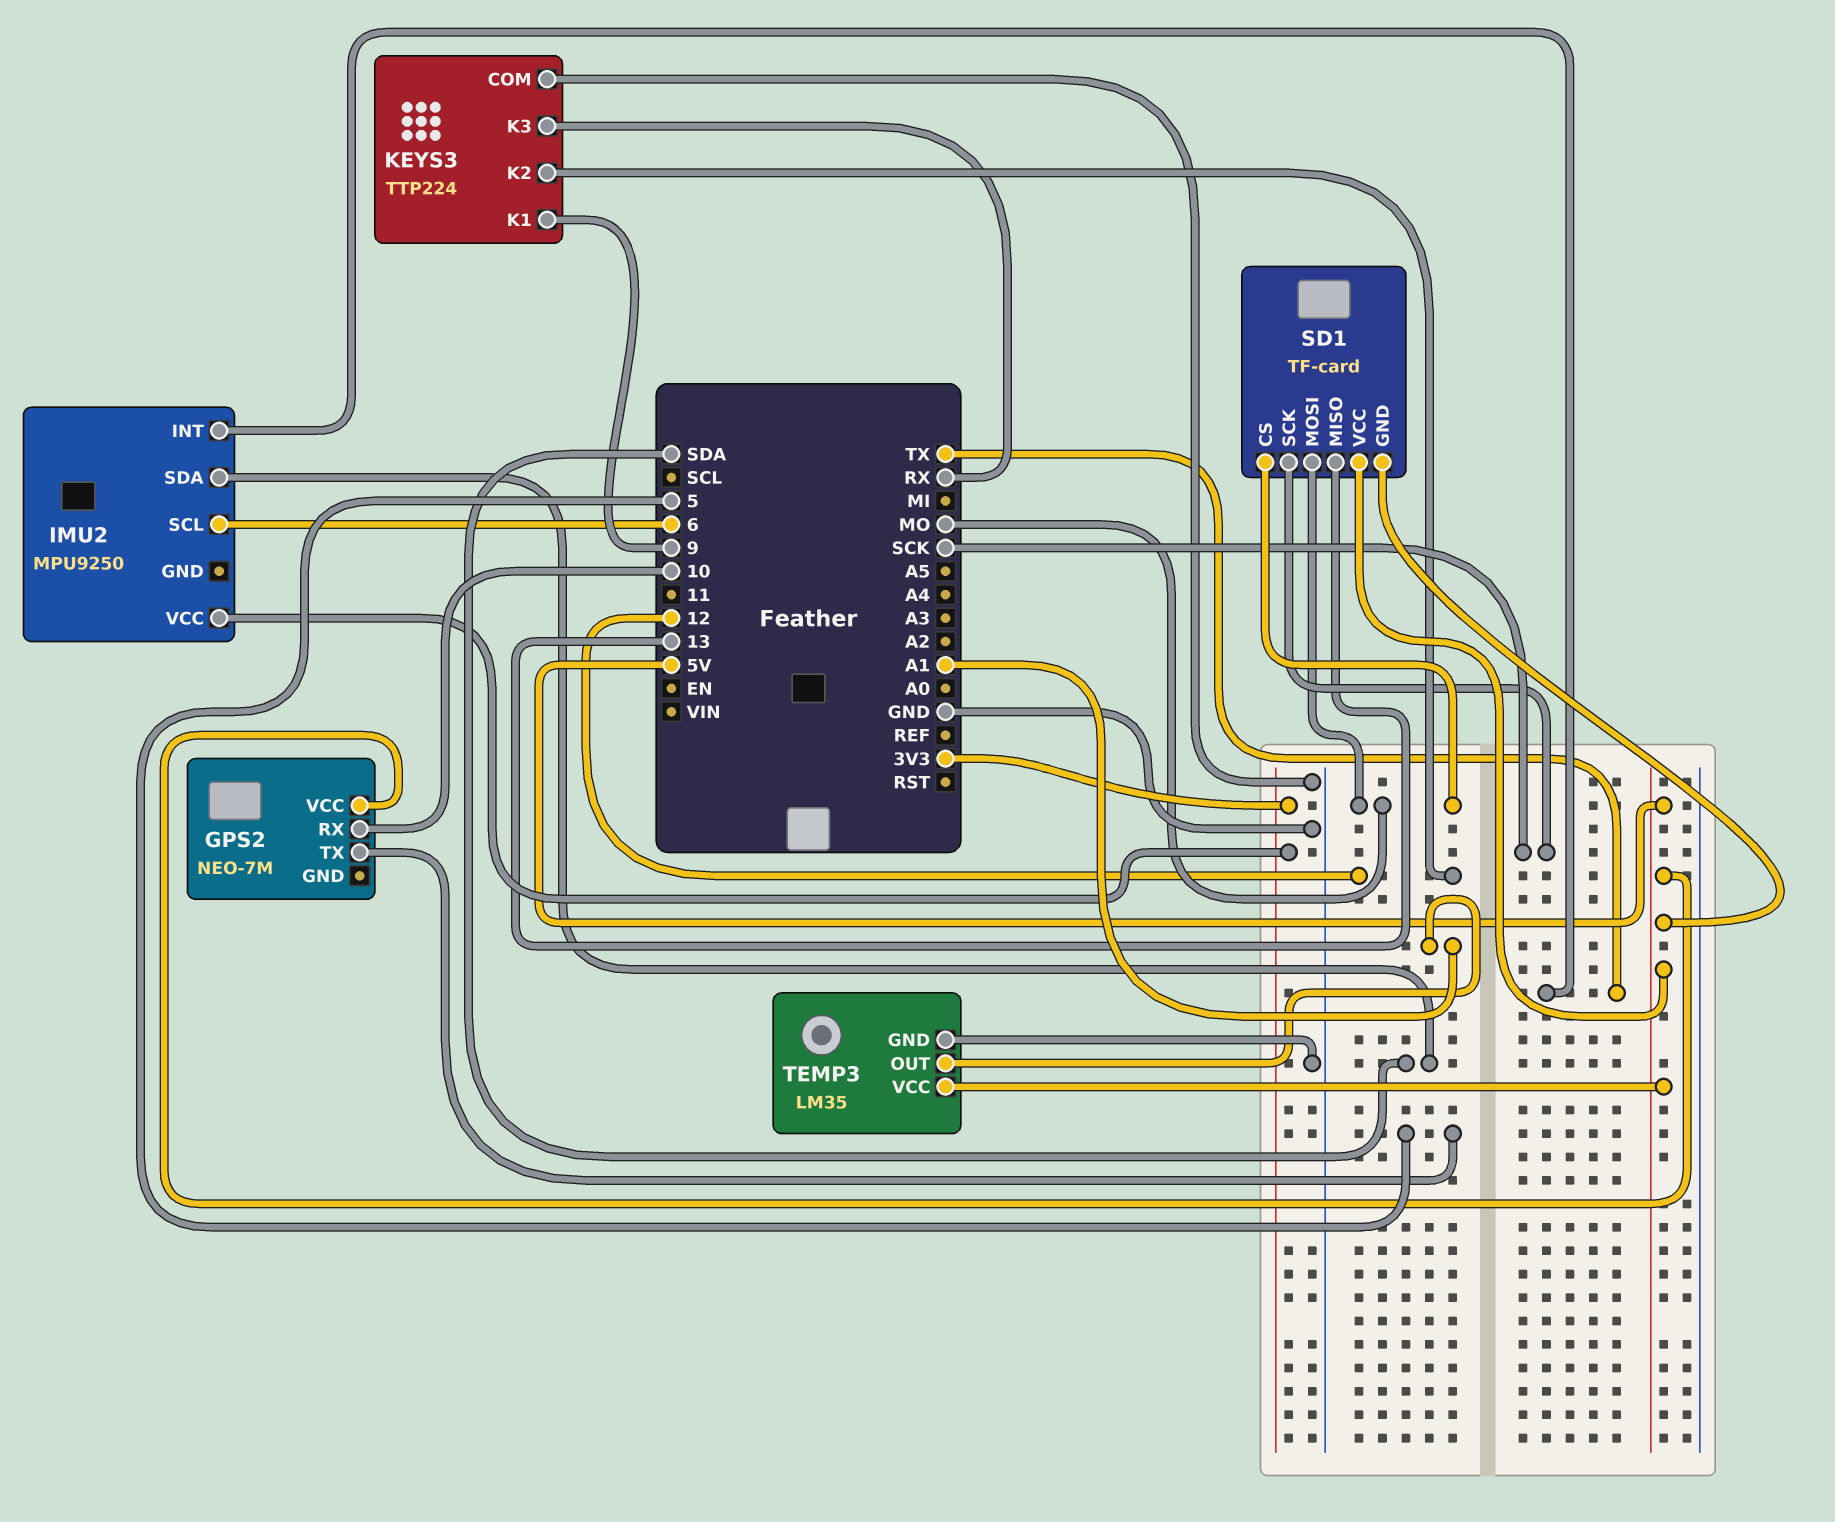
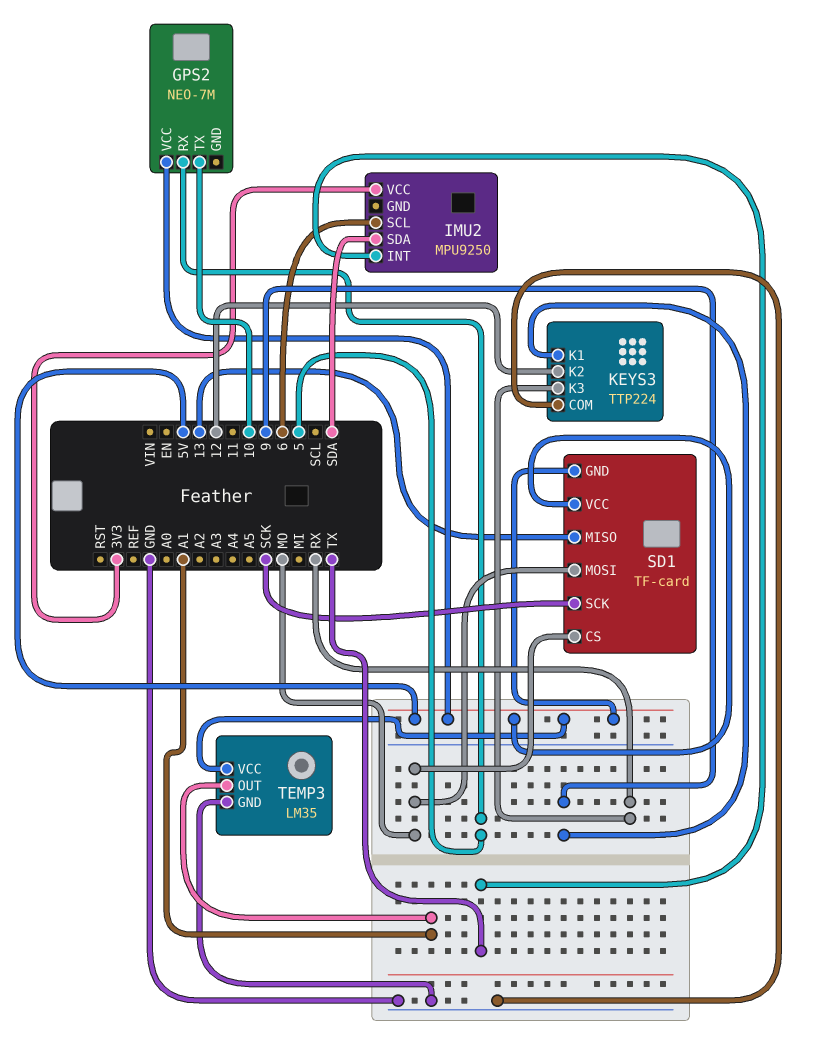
GPS2 pin RX: 10 -> 5
GPS2 pin TX: 5 -> 10

